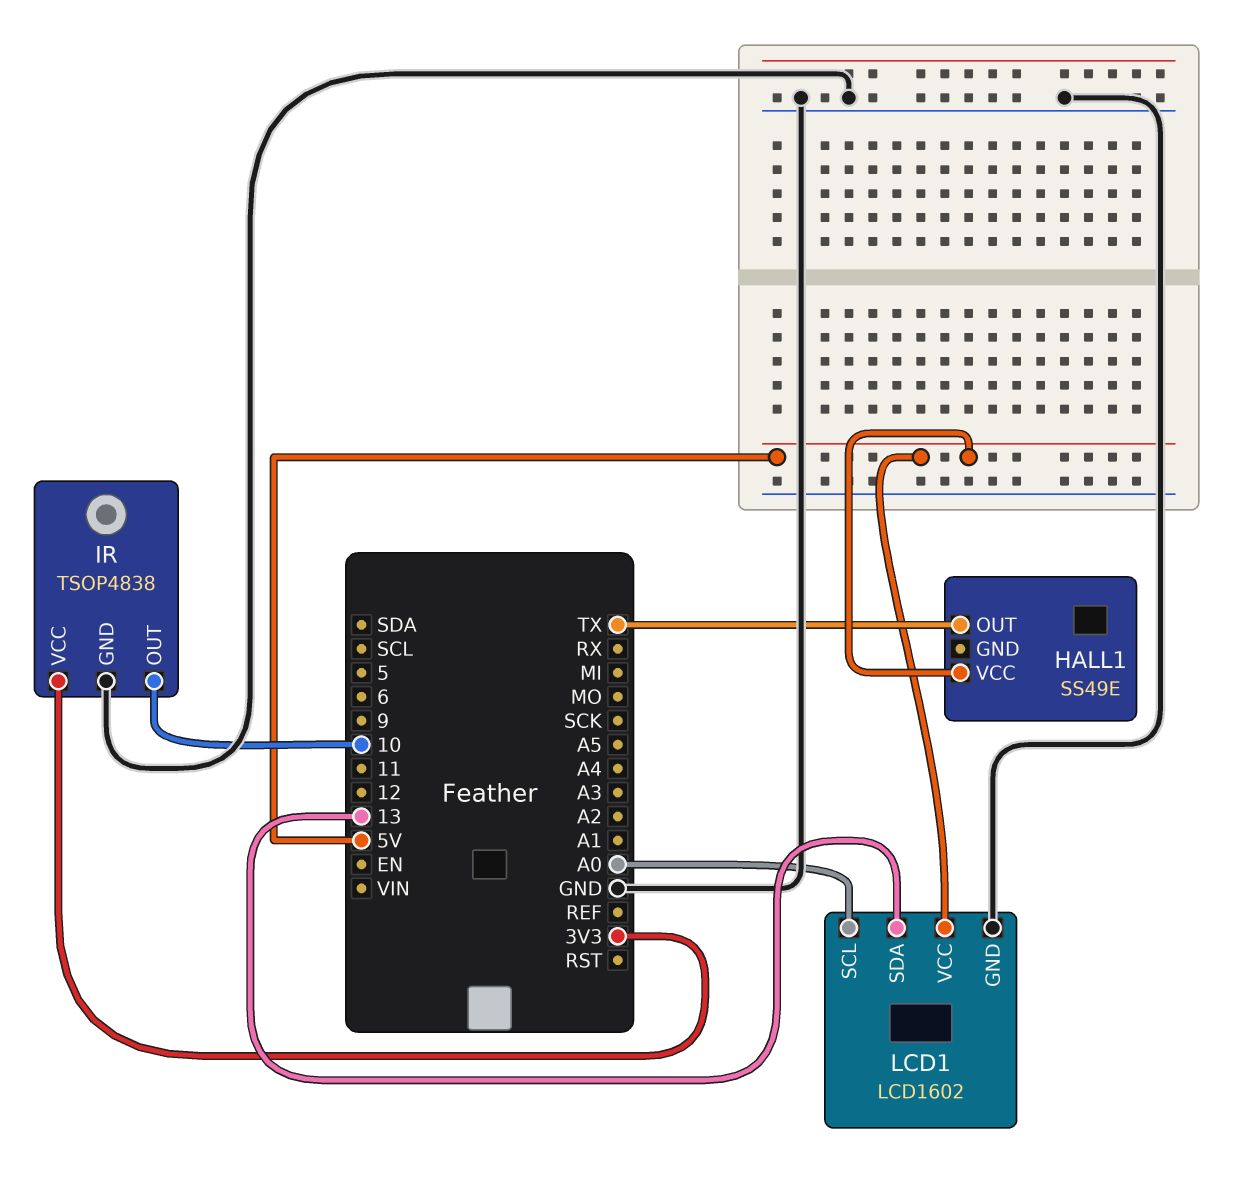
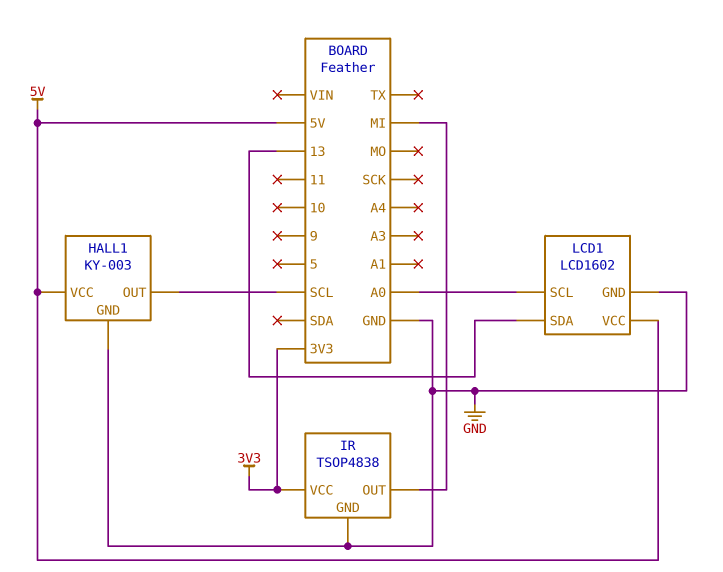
HALL1: SS49E -> KY-003
HALL1 pin GND: none -> GND
HALL1 pin OUT: TX -> SCL
IR pin OUT: 10 -> MI

